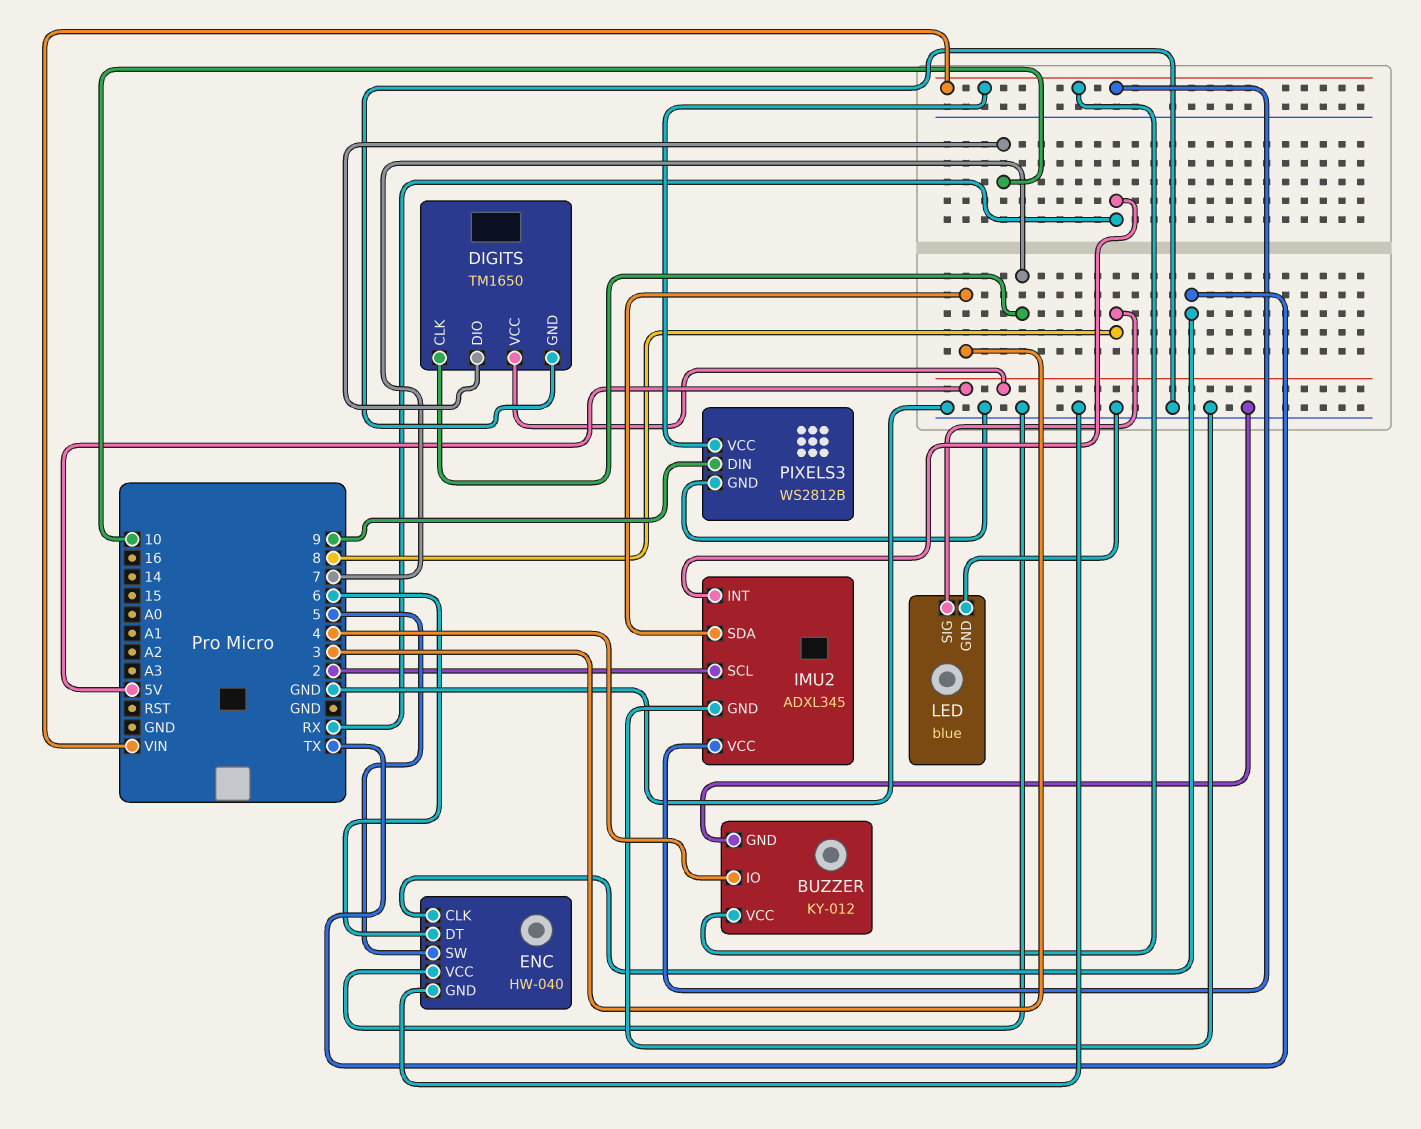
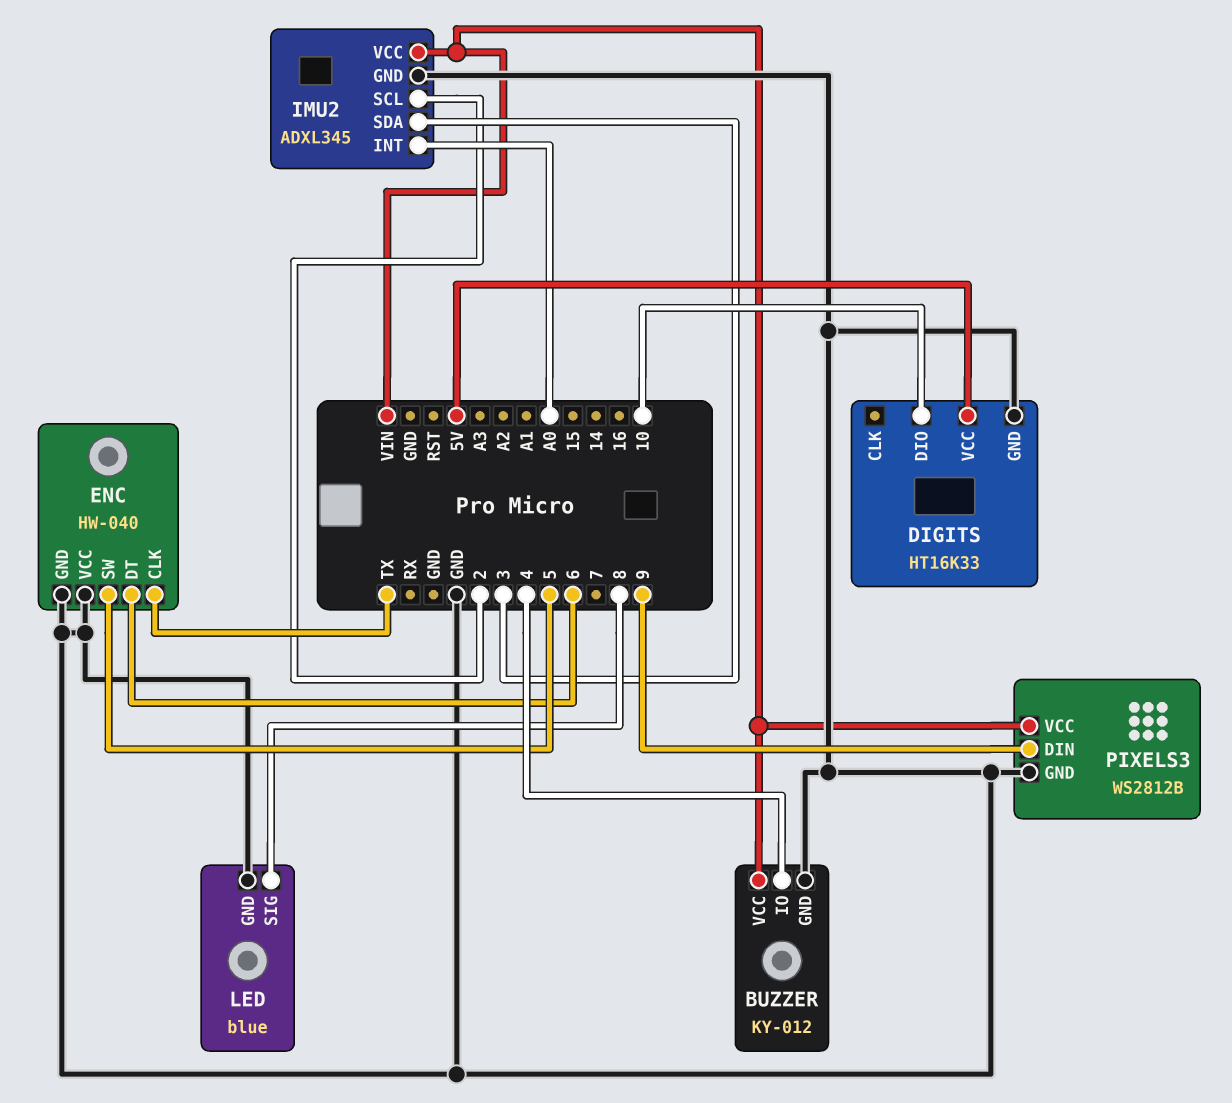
DIGITS: TM1650 -> HT16K33
DIGITS pin CLK: 7 -> none
IMU2 pin INT: RX -> A0

